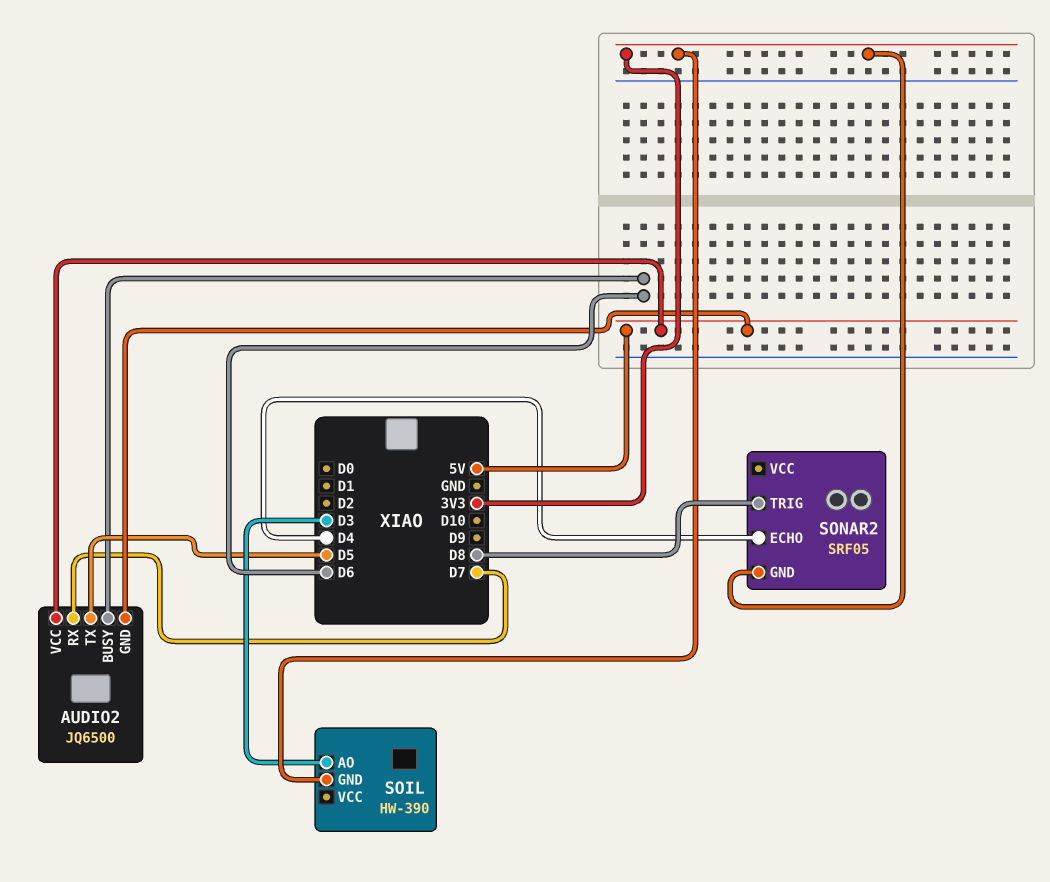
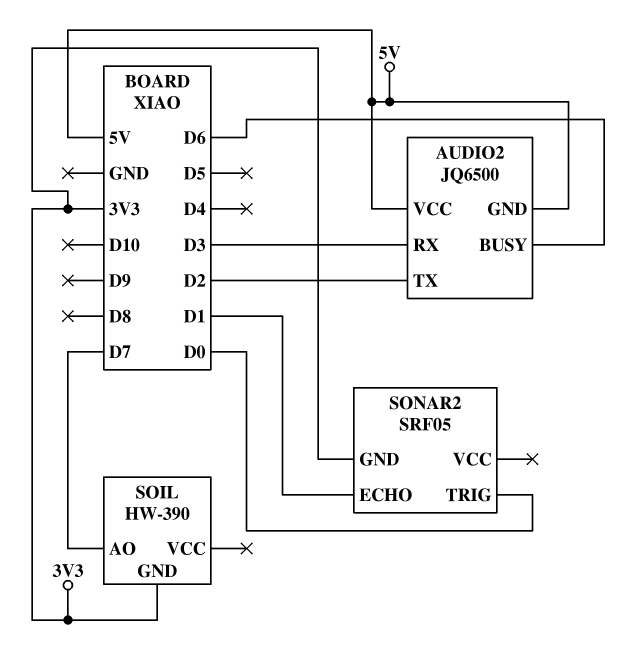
AUDIO2 pin RX: D7 -> D3
AUDIO2 pin TX: D5 -> D2
SOIL pin AO: D3 -> D7
SONAR2 pin ECHO: D4 -> D1
SONAR2 pin TRIG: D8 -> D0

